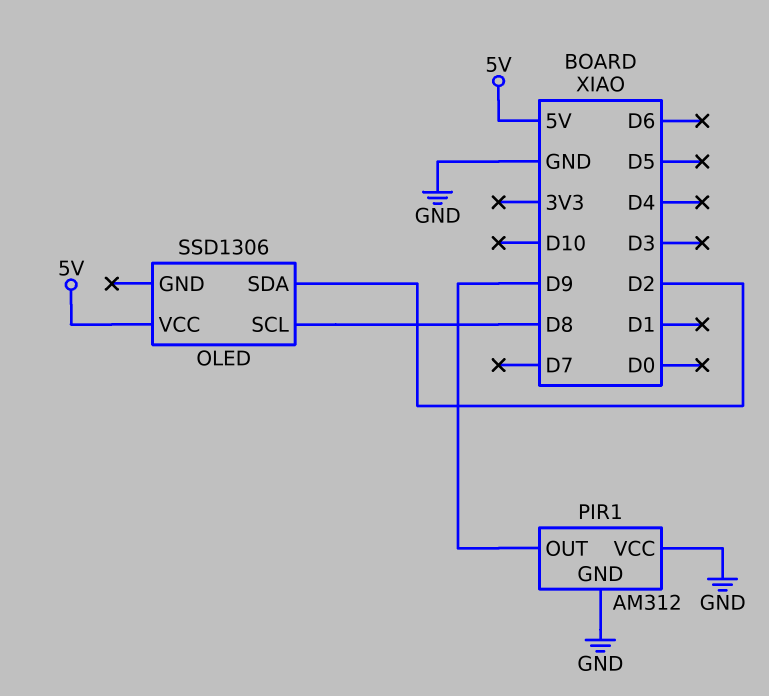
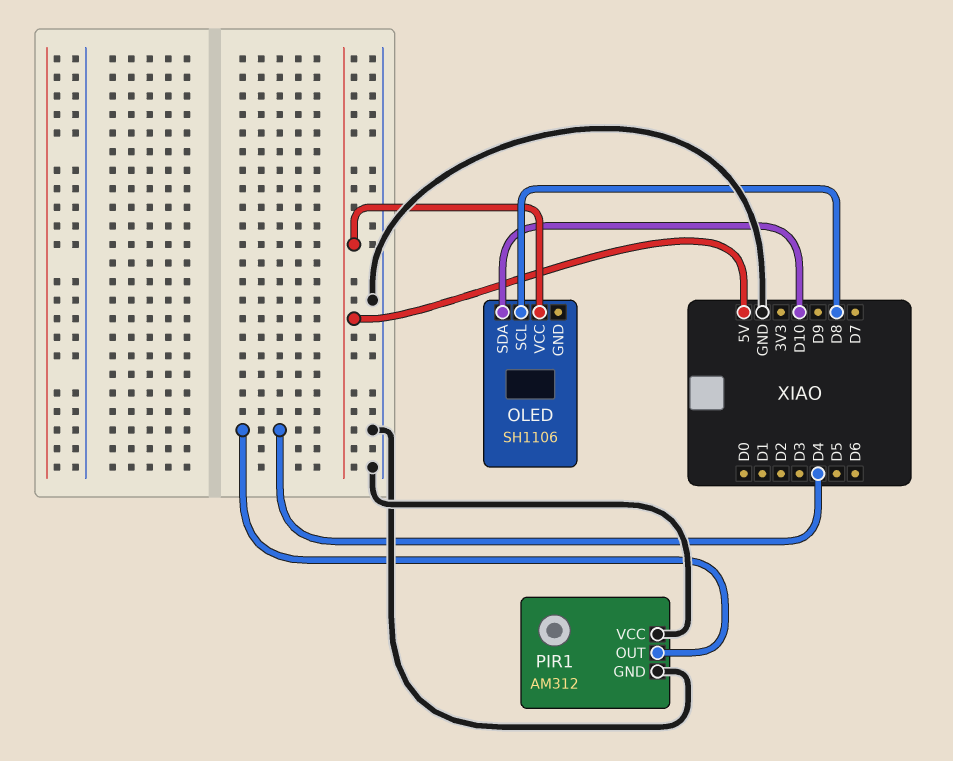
OLED: SSD1306 -> SH1106
OLED pin SDA: D2 -> D10
PIR1 pin OUT: D9 -> D4

